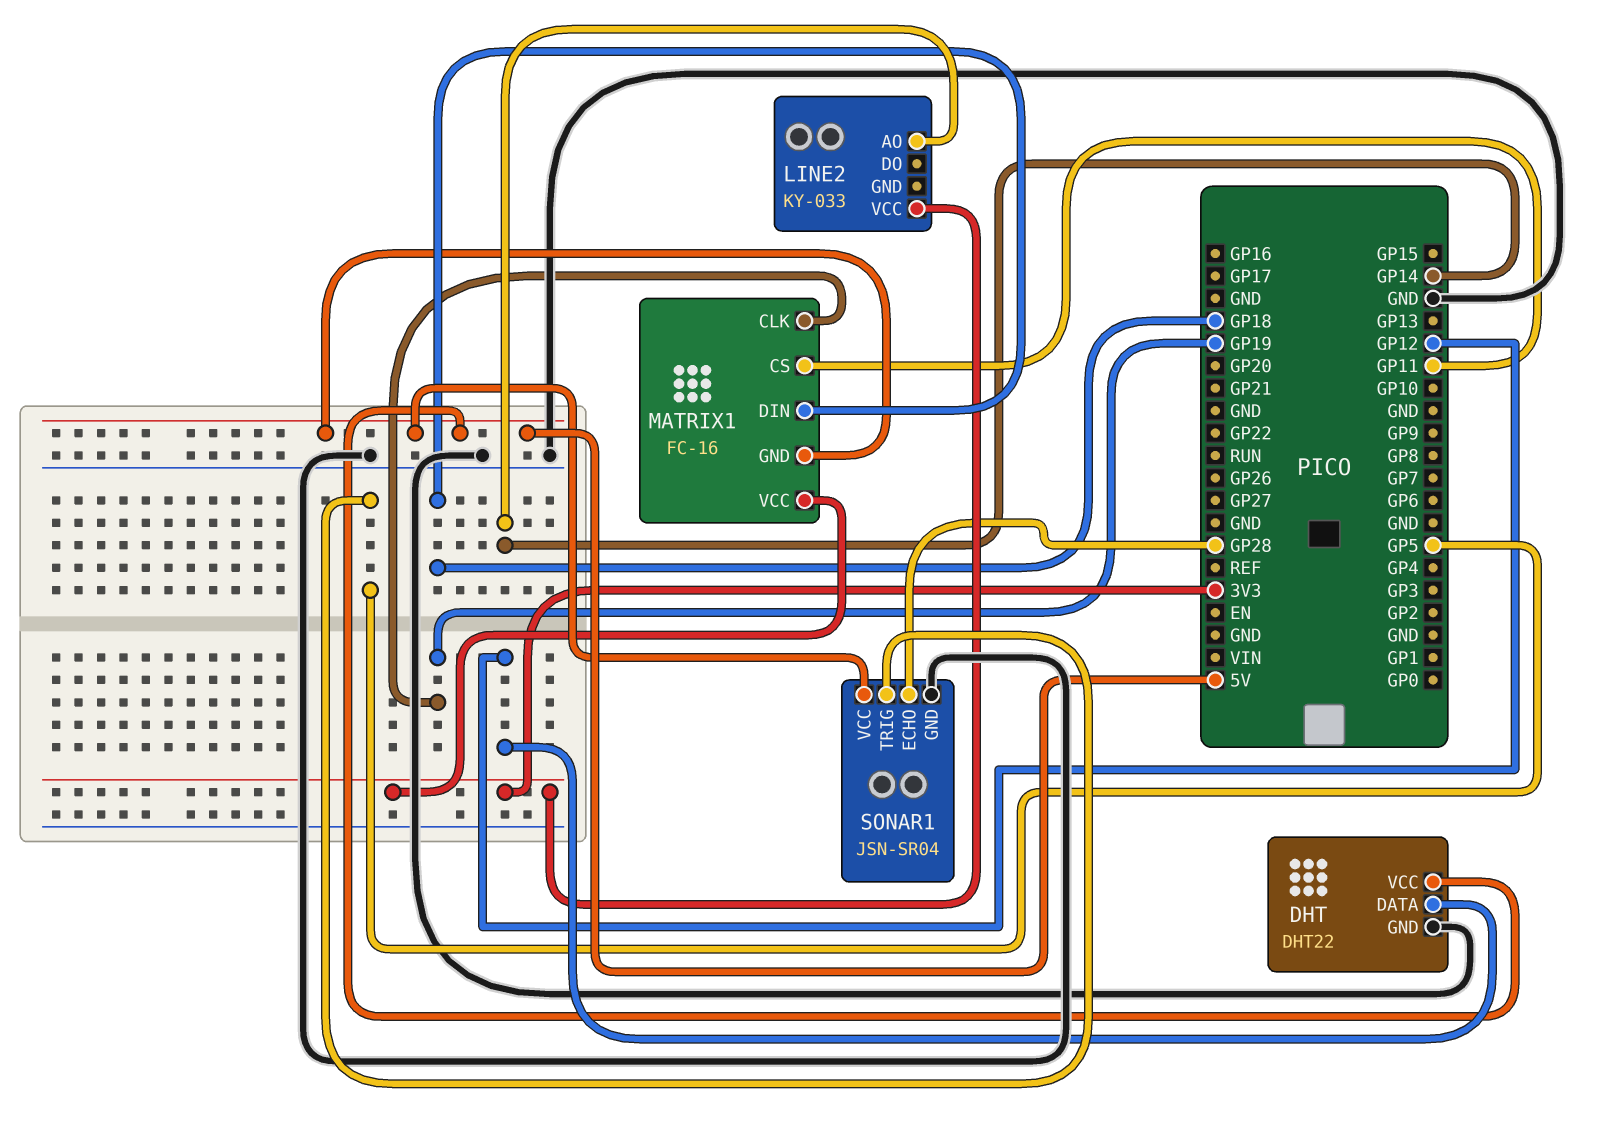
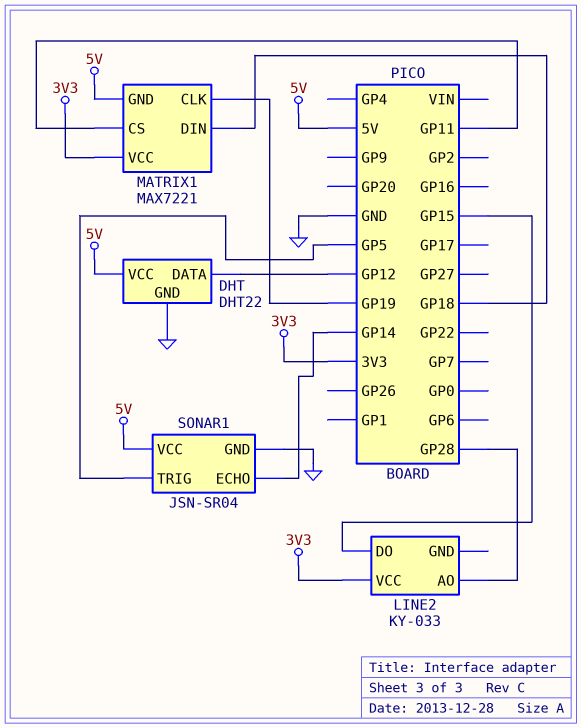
LINE2 pin AO: GP14 -> GP28
LINE2 pin DO: none -> GP15
MATRIX1: FC-16 -> MAX7221
SONAR1 pin ECHO: GP28 -> GP14

